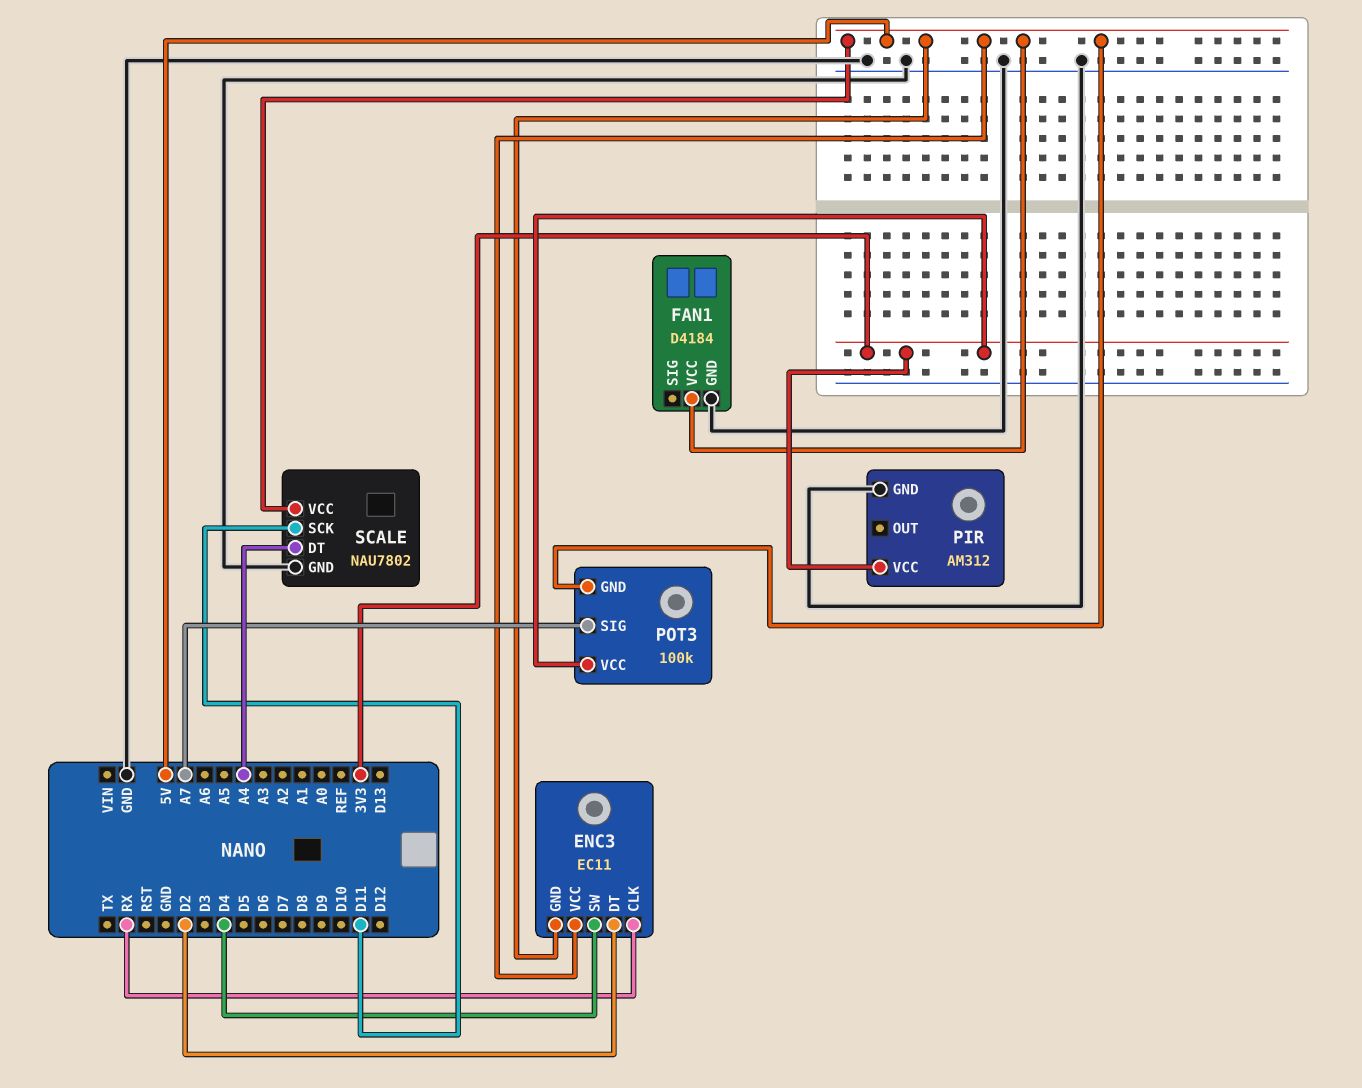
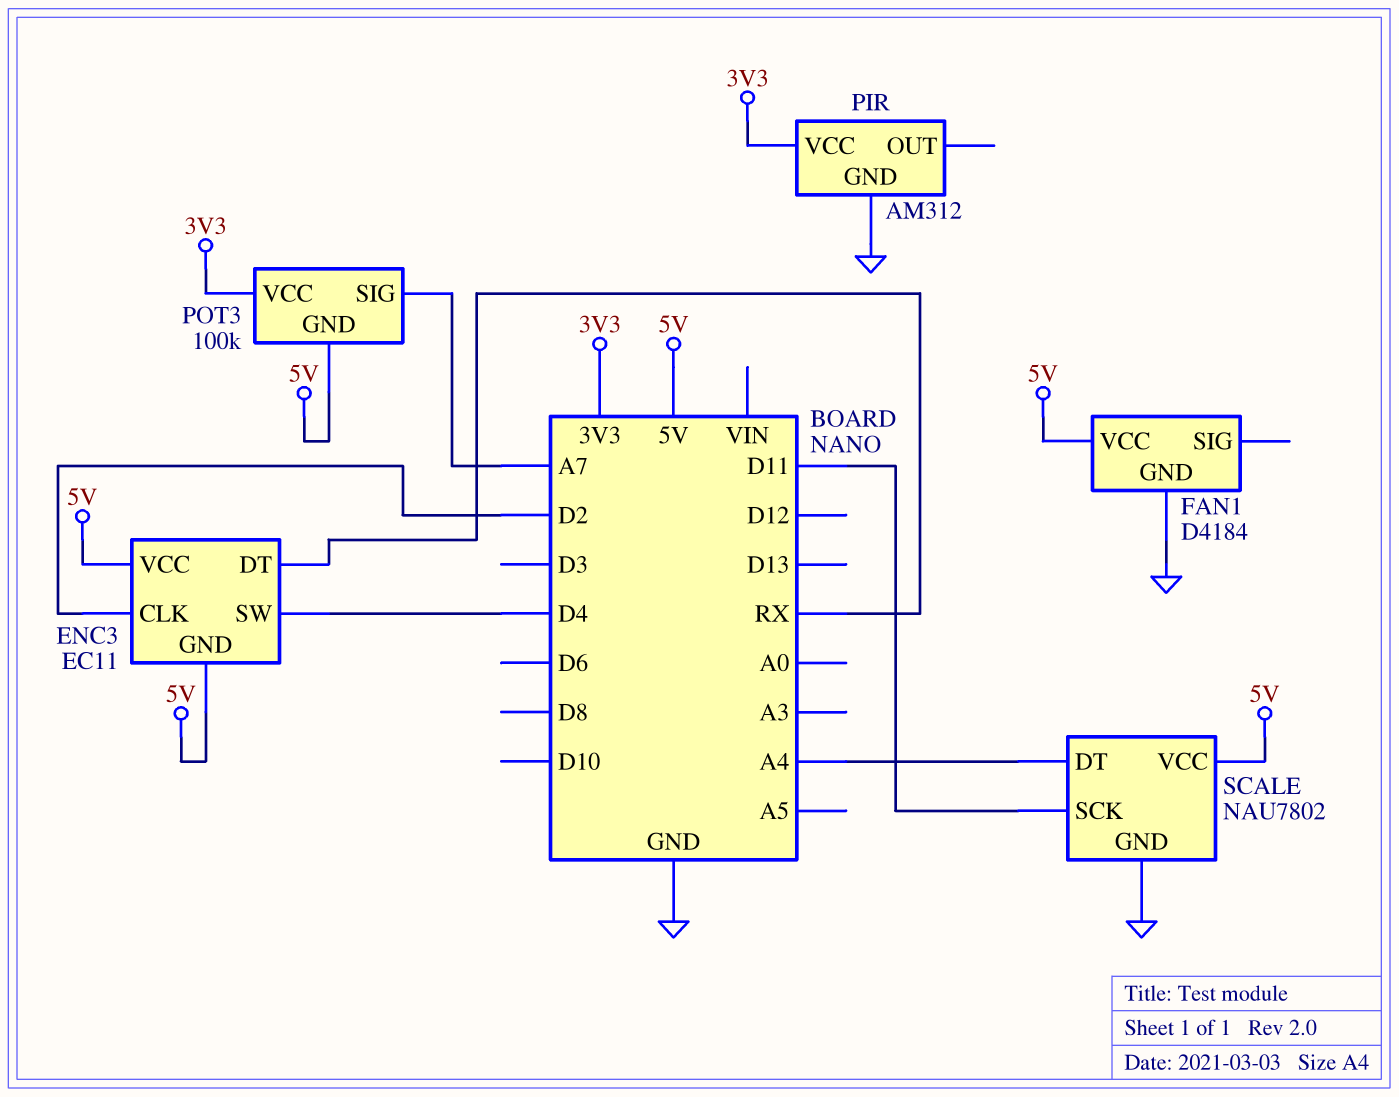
ENC3 pin CLK: RX -> D2
ENC3 pin DT: D2 -> RX

